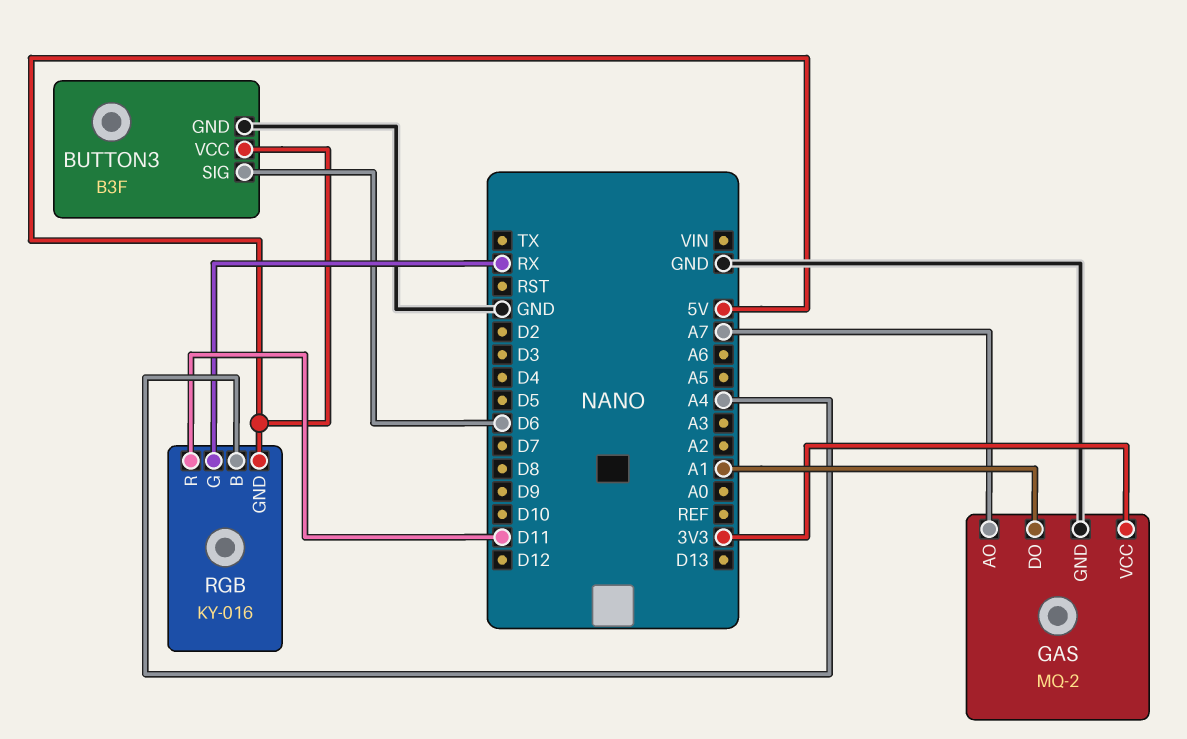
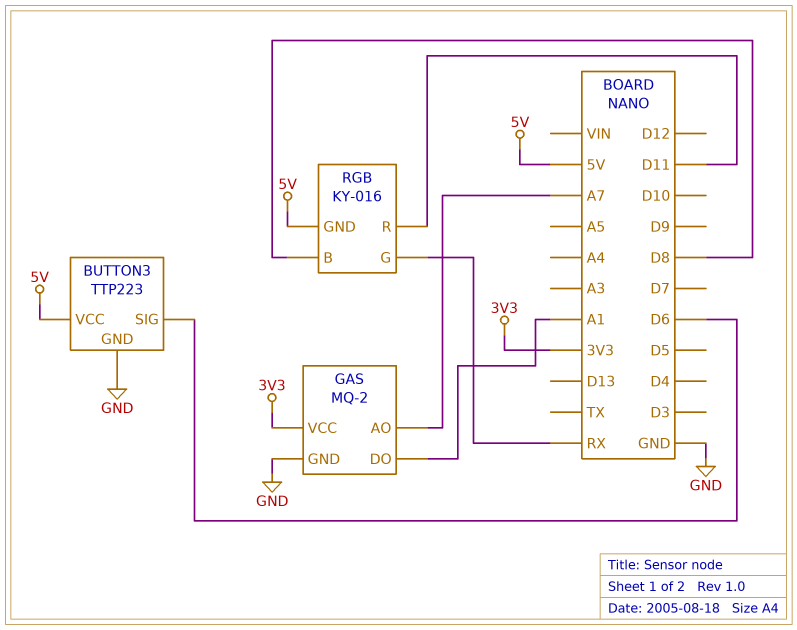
BUTTON3: B3F -> TTP223
RGB pin B: A4 -> D8

